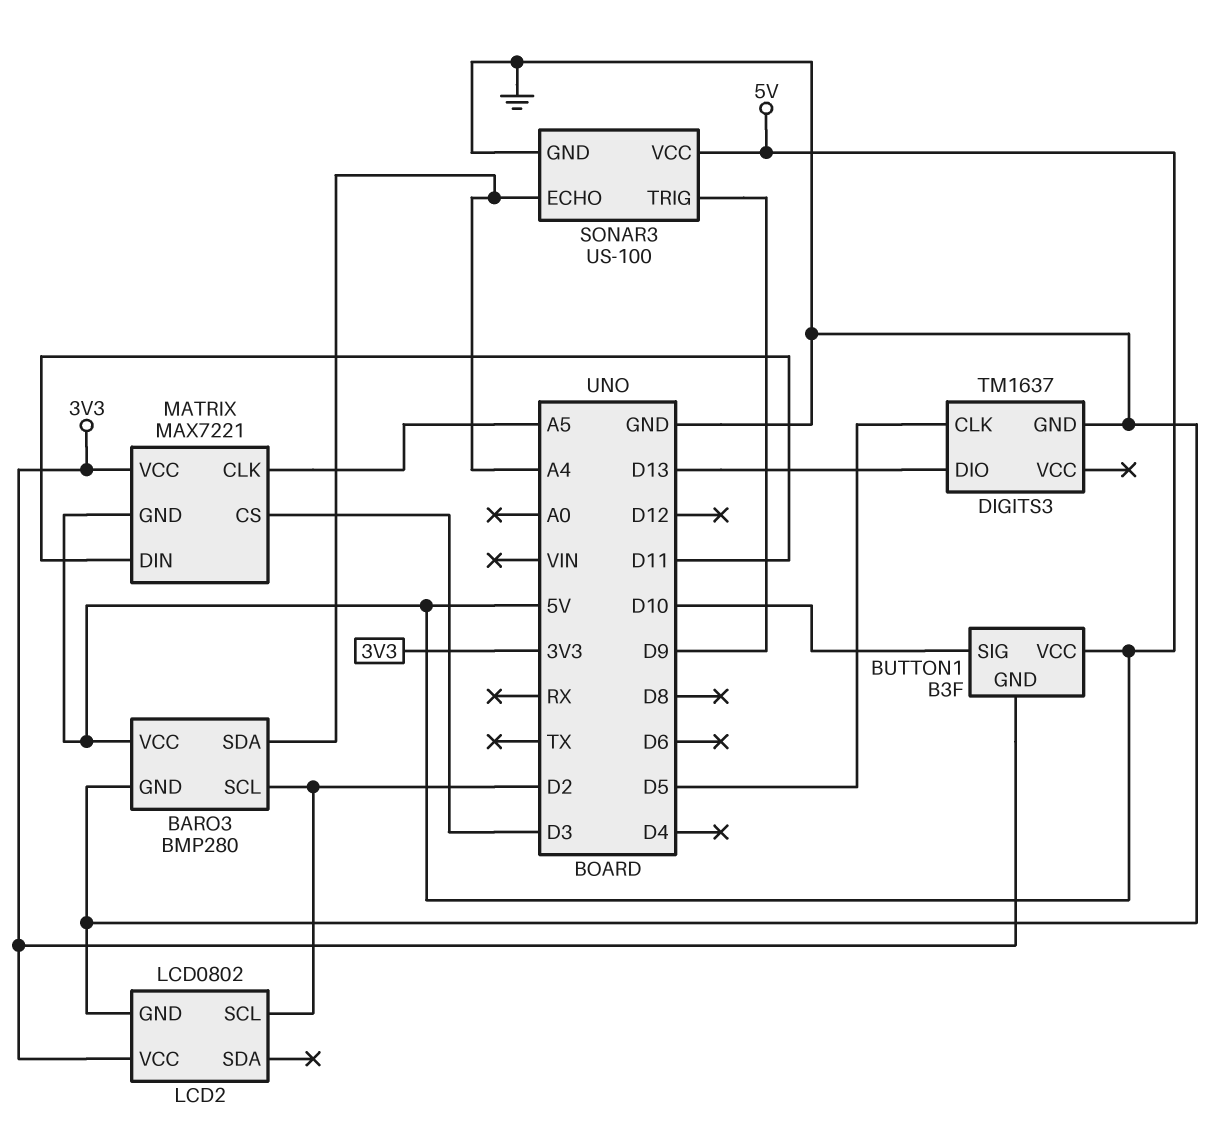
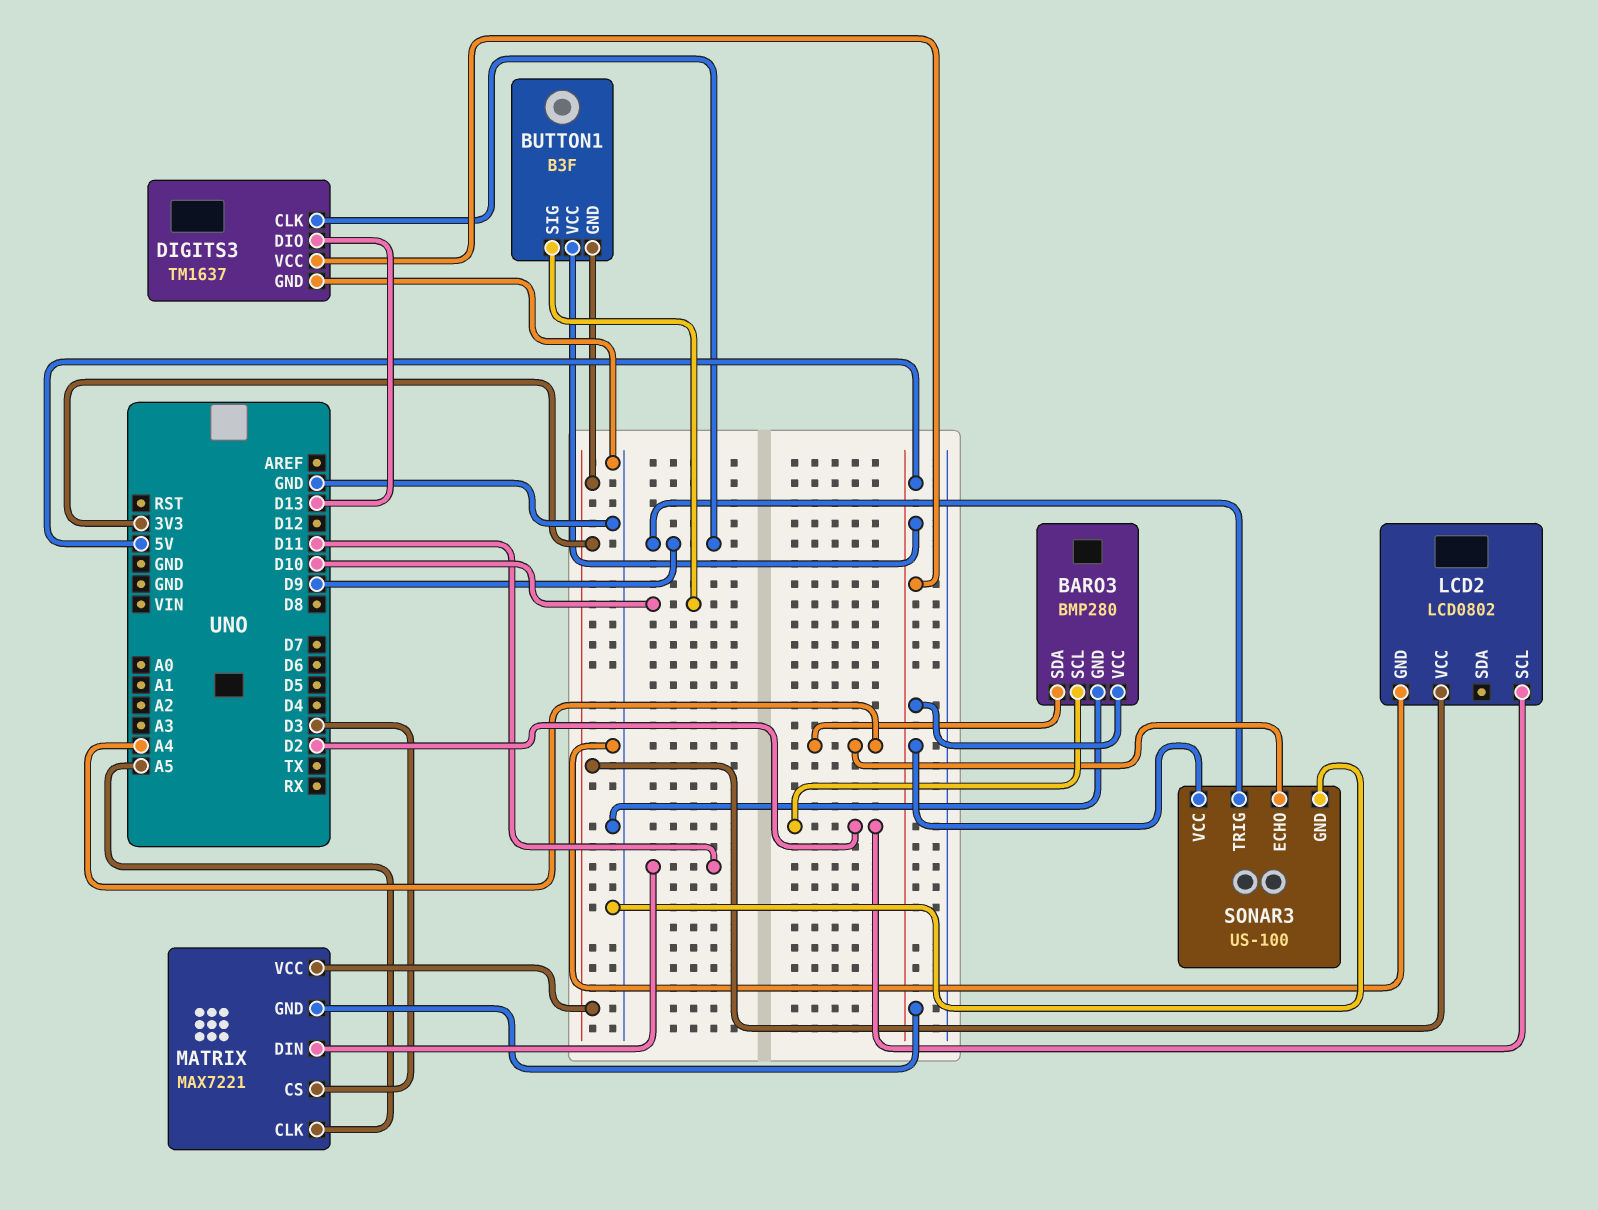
DIGITS3 pin CLK: D5 -> D9
DIGITS3 pin VCC: none -> 5V

